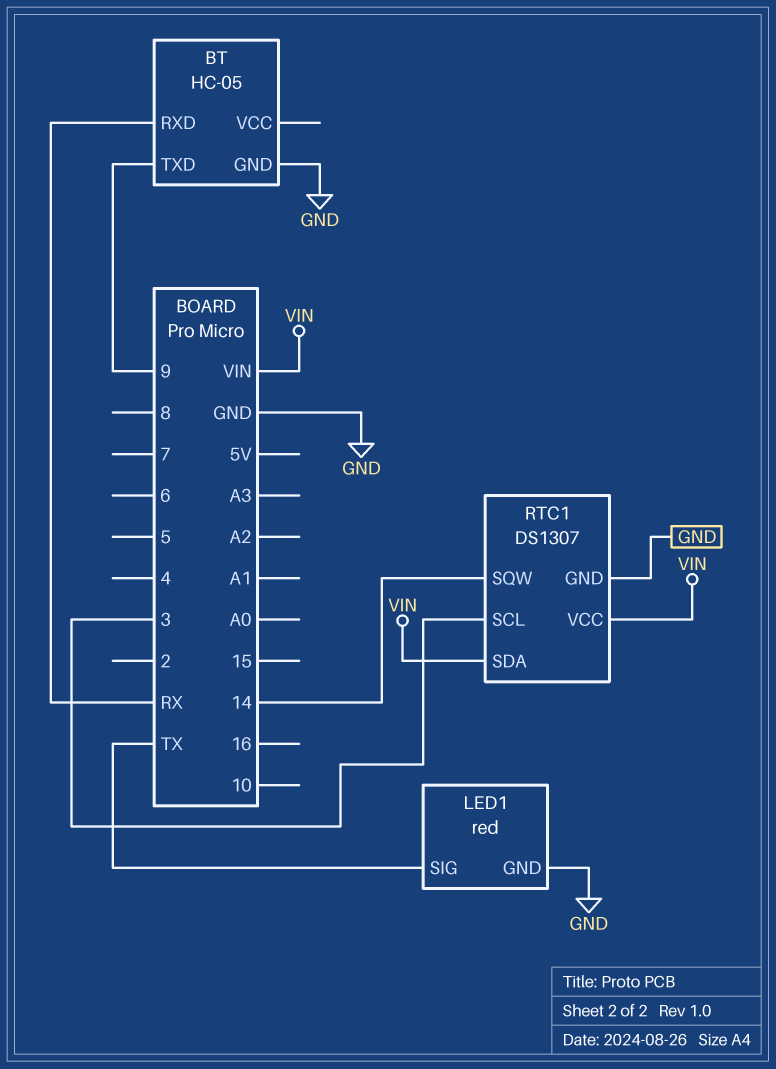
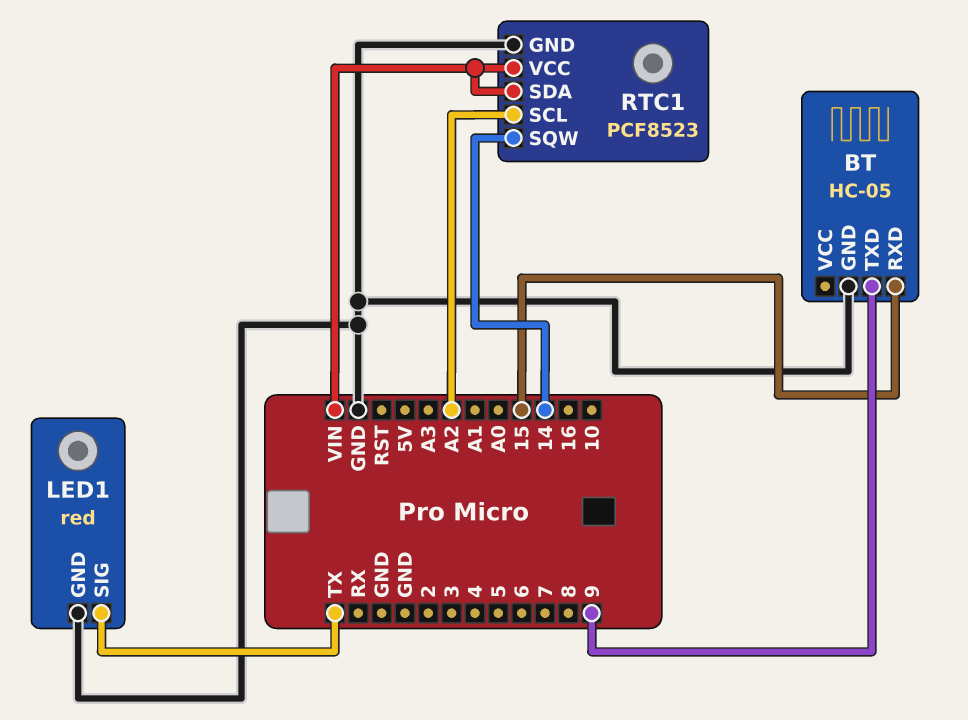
BT pin RXD: RX -> 15
RTC1: DS1307 -> PCF8523
RTC1 pin SCL: 3 -> A2

